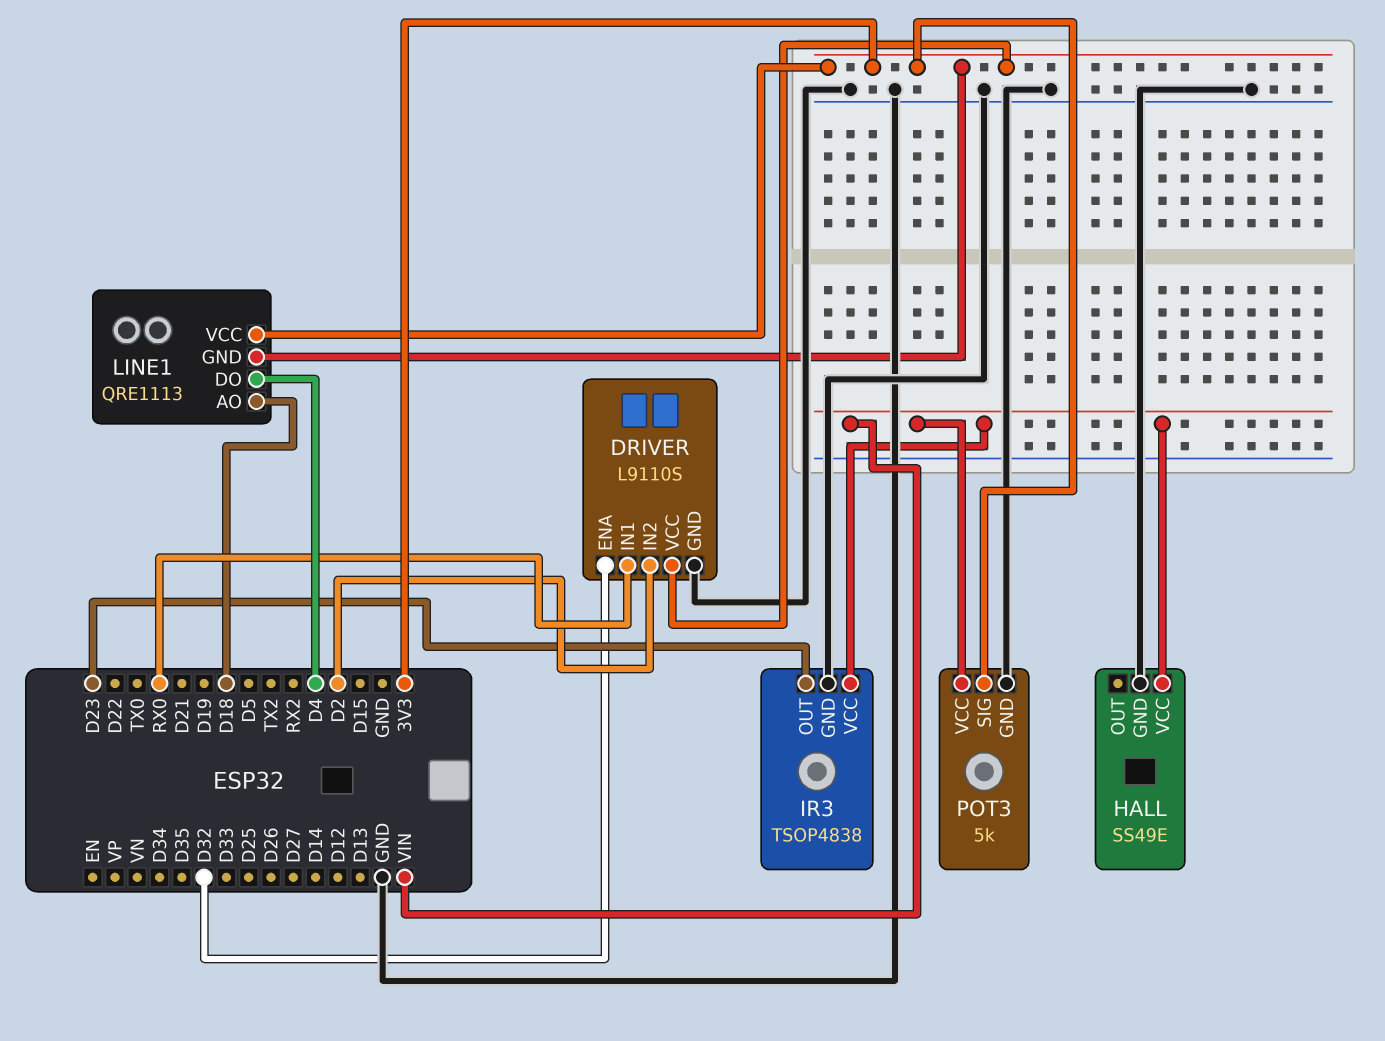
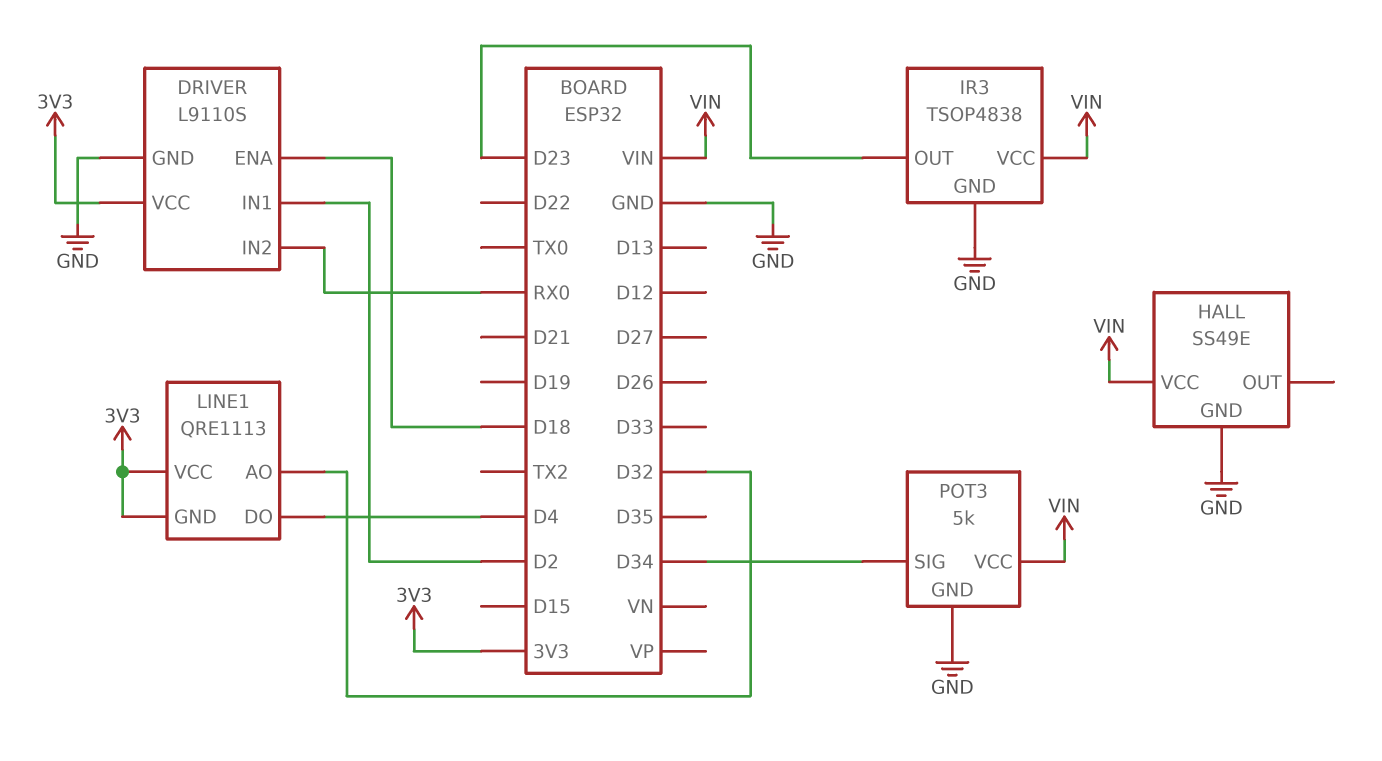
DRIVER pin ENA: D32 -> D18
DRIVER pin IN1: RX0 -> D2
DRIVER pin IN2: D2 -> RX0
LINE1 pin AO: D18 -> D32
POT3 pin SIG: 3V3 -> D34

